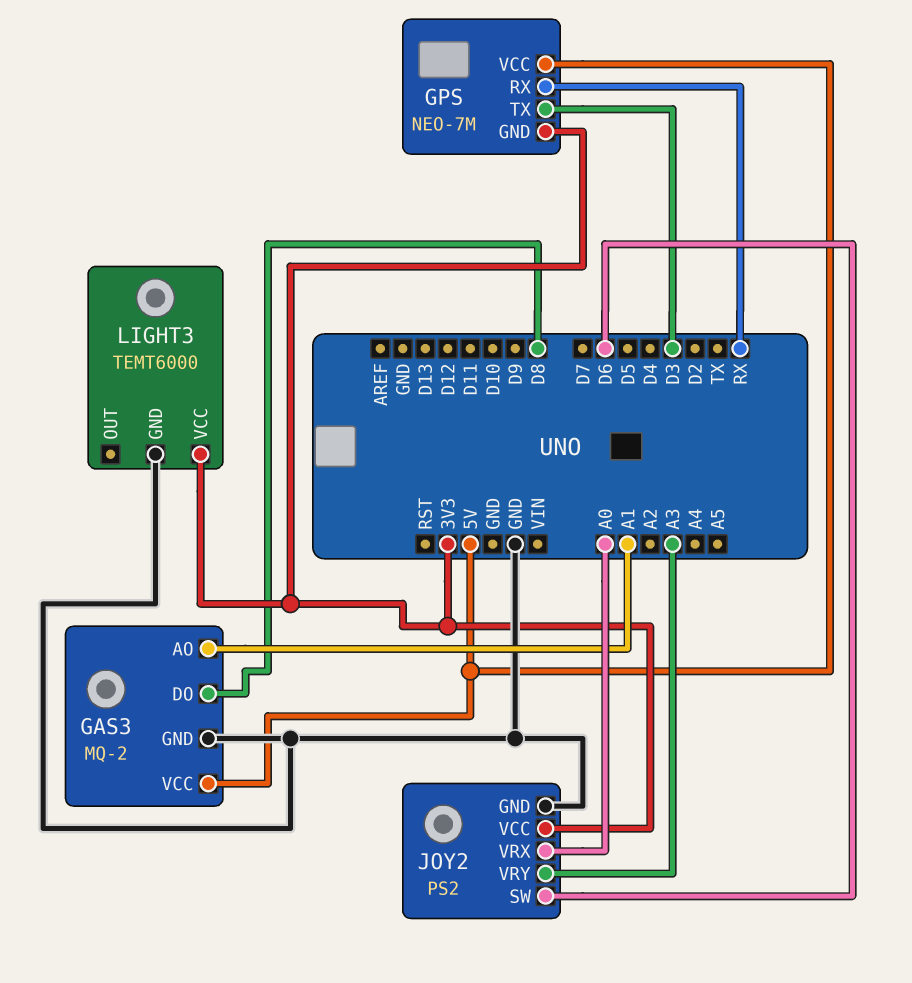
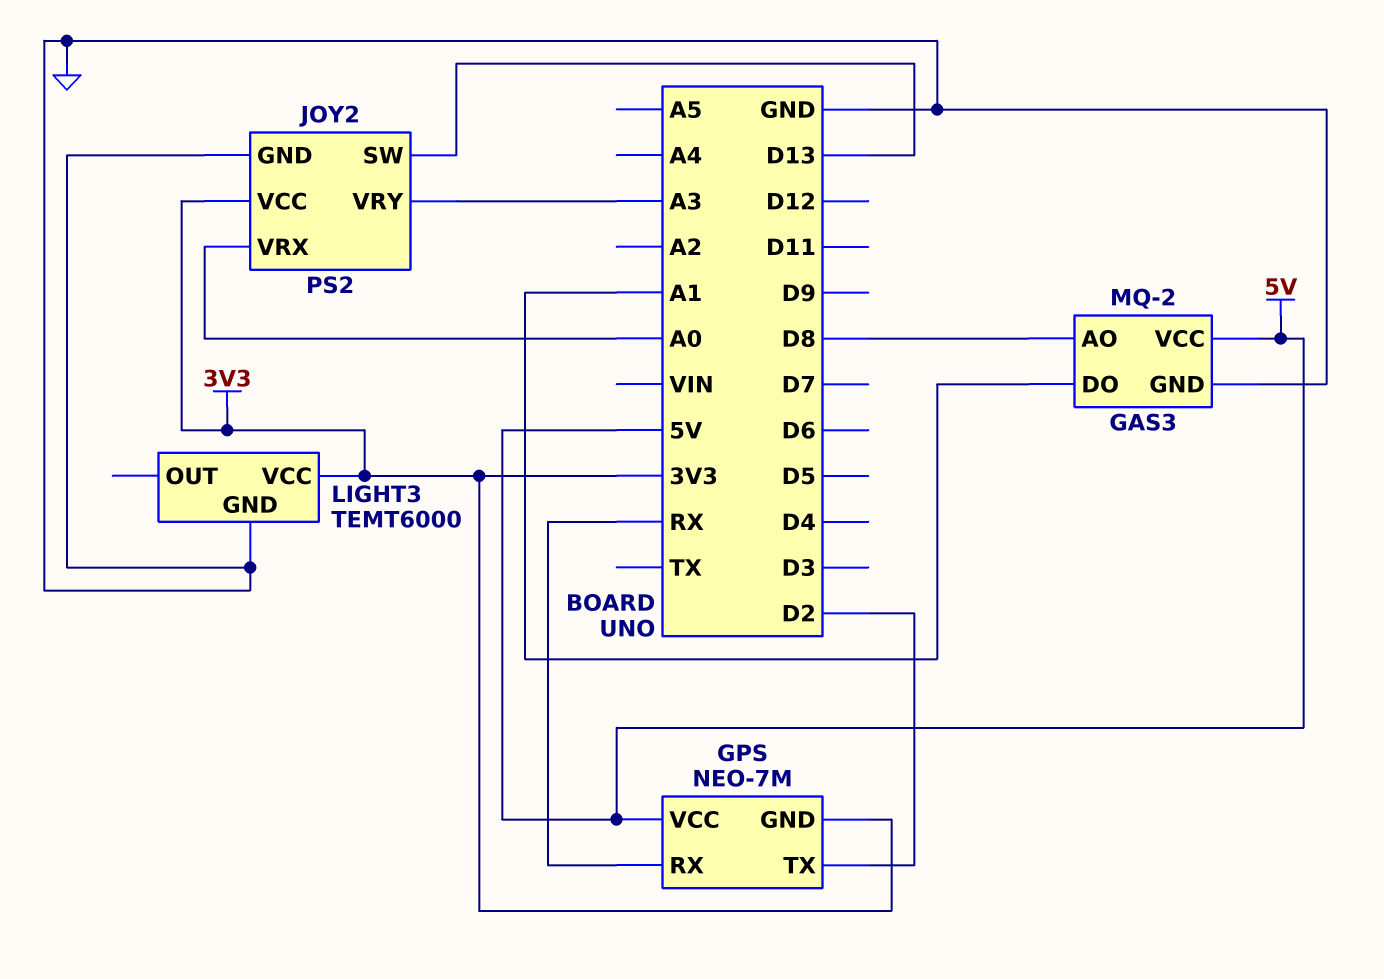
GAS3 pin AO: A1 -> D8
GAS3 pin DO: D8 -> A1
GPS pin TX: D3 -> D2
JOY2 pin SW: D6 -> D13

